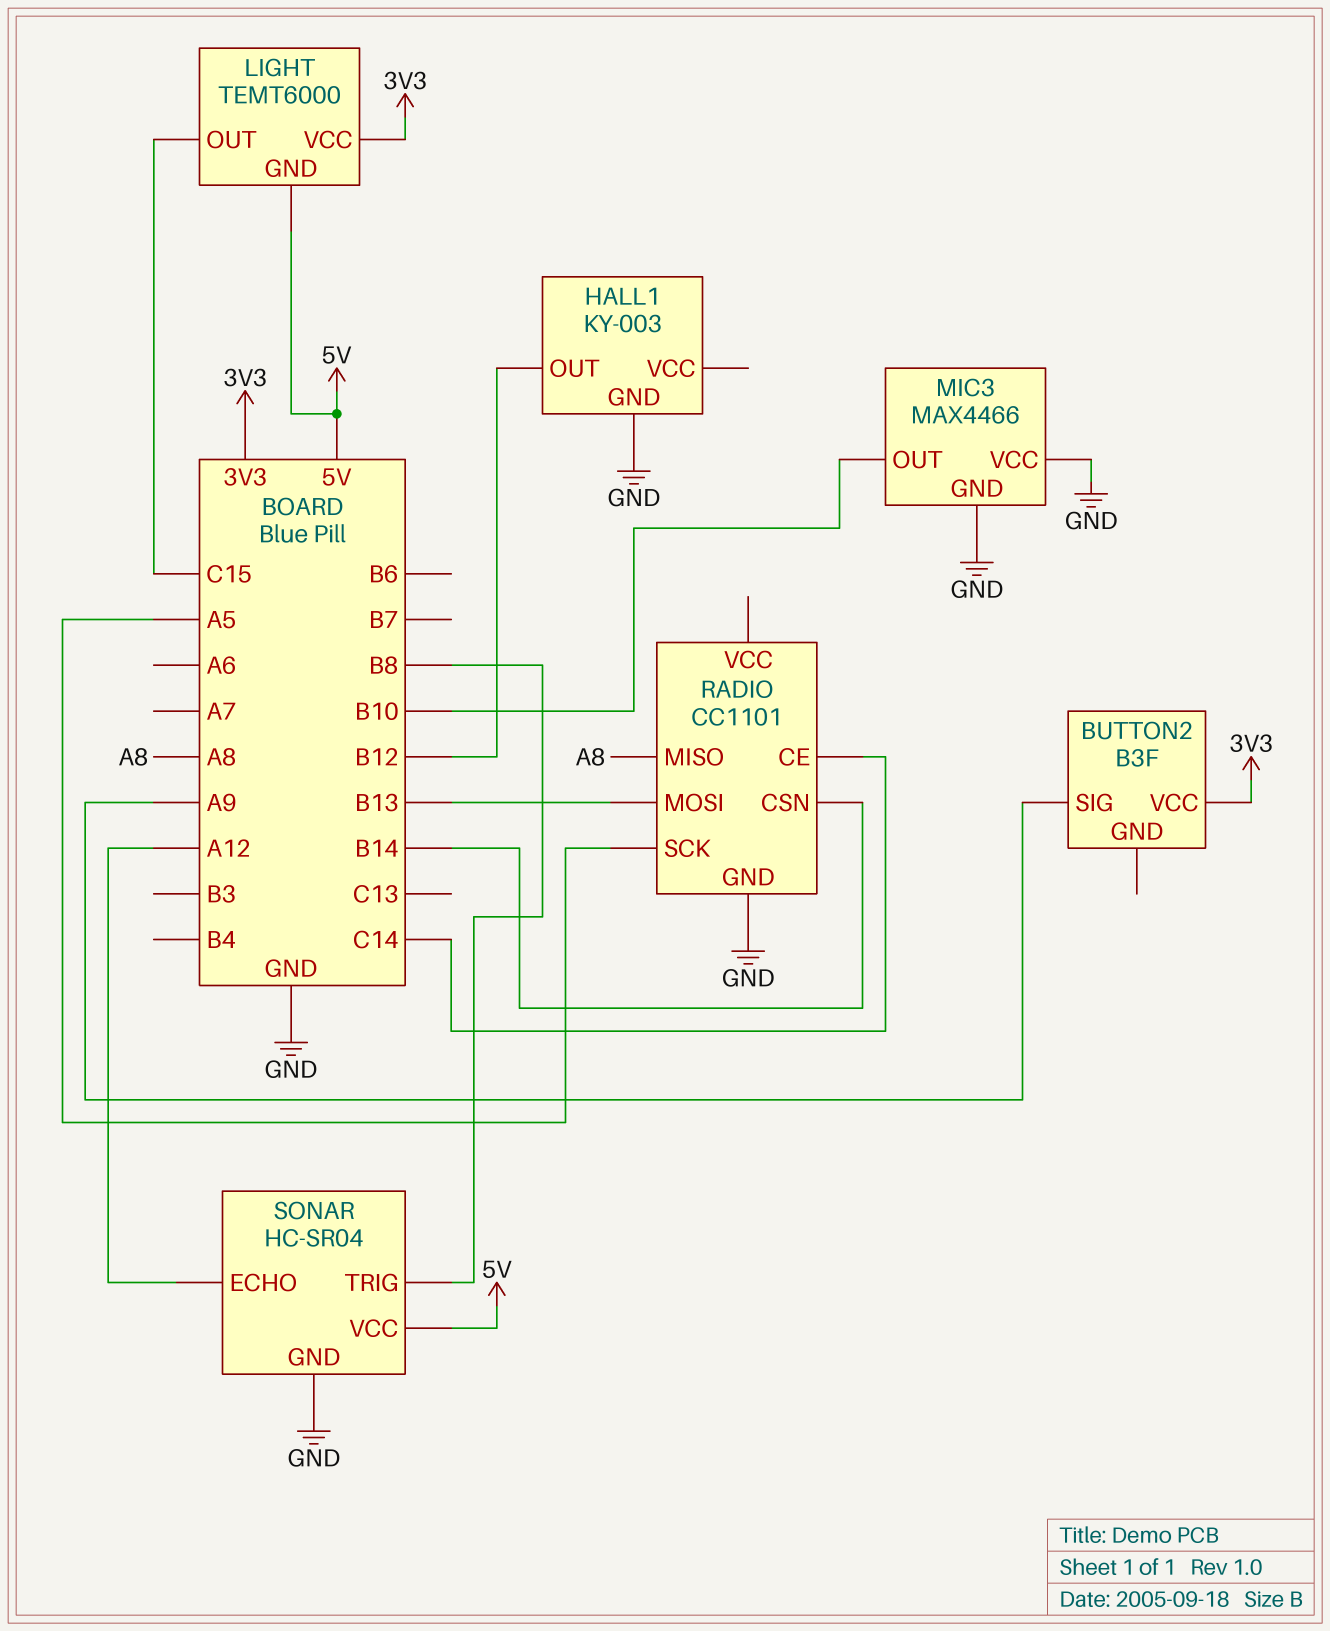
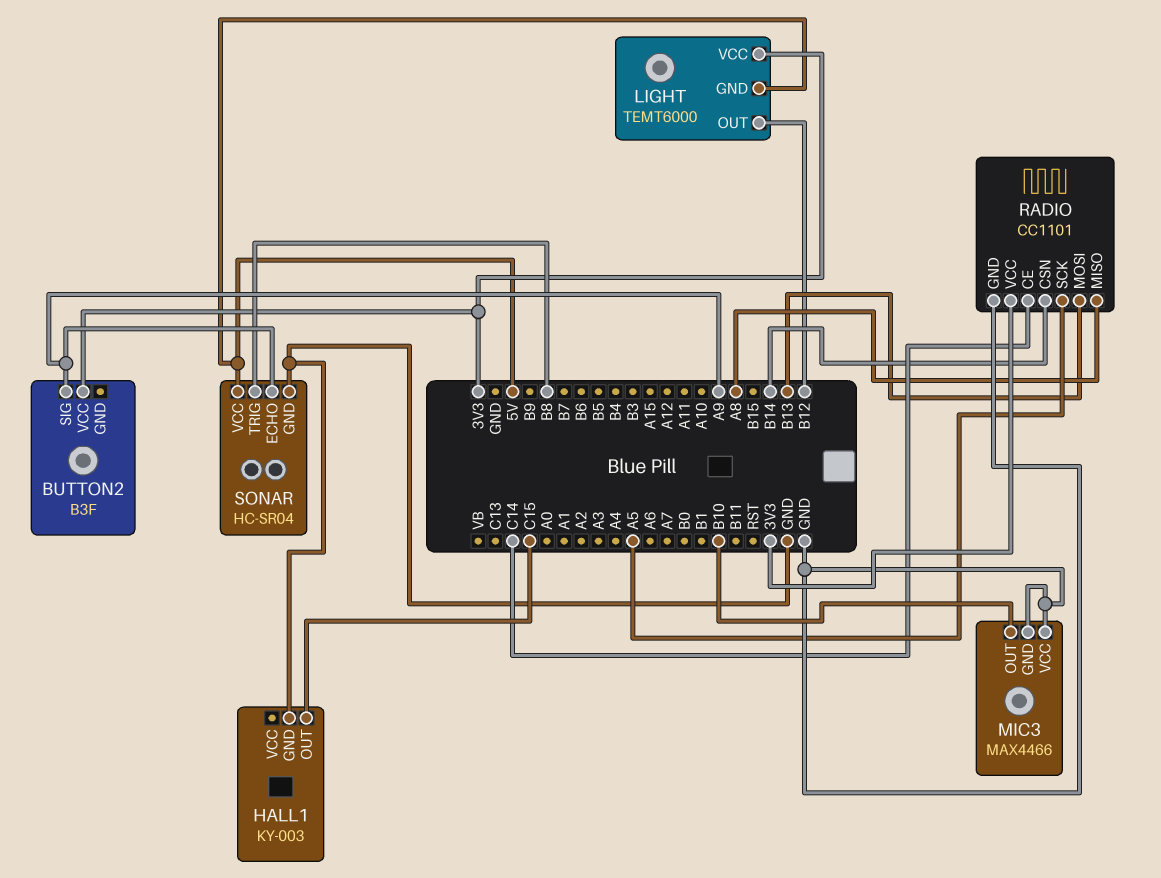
HALL1 pin OUT: B12 -> C15
LIGHT pin OUT: C15 -> B12
RADIO pin VCC: none -> 3V3
SONAR pin ECHO: A12 -> A9

